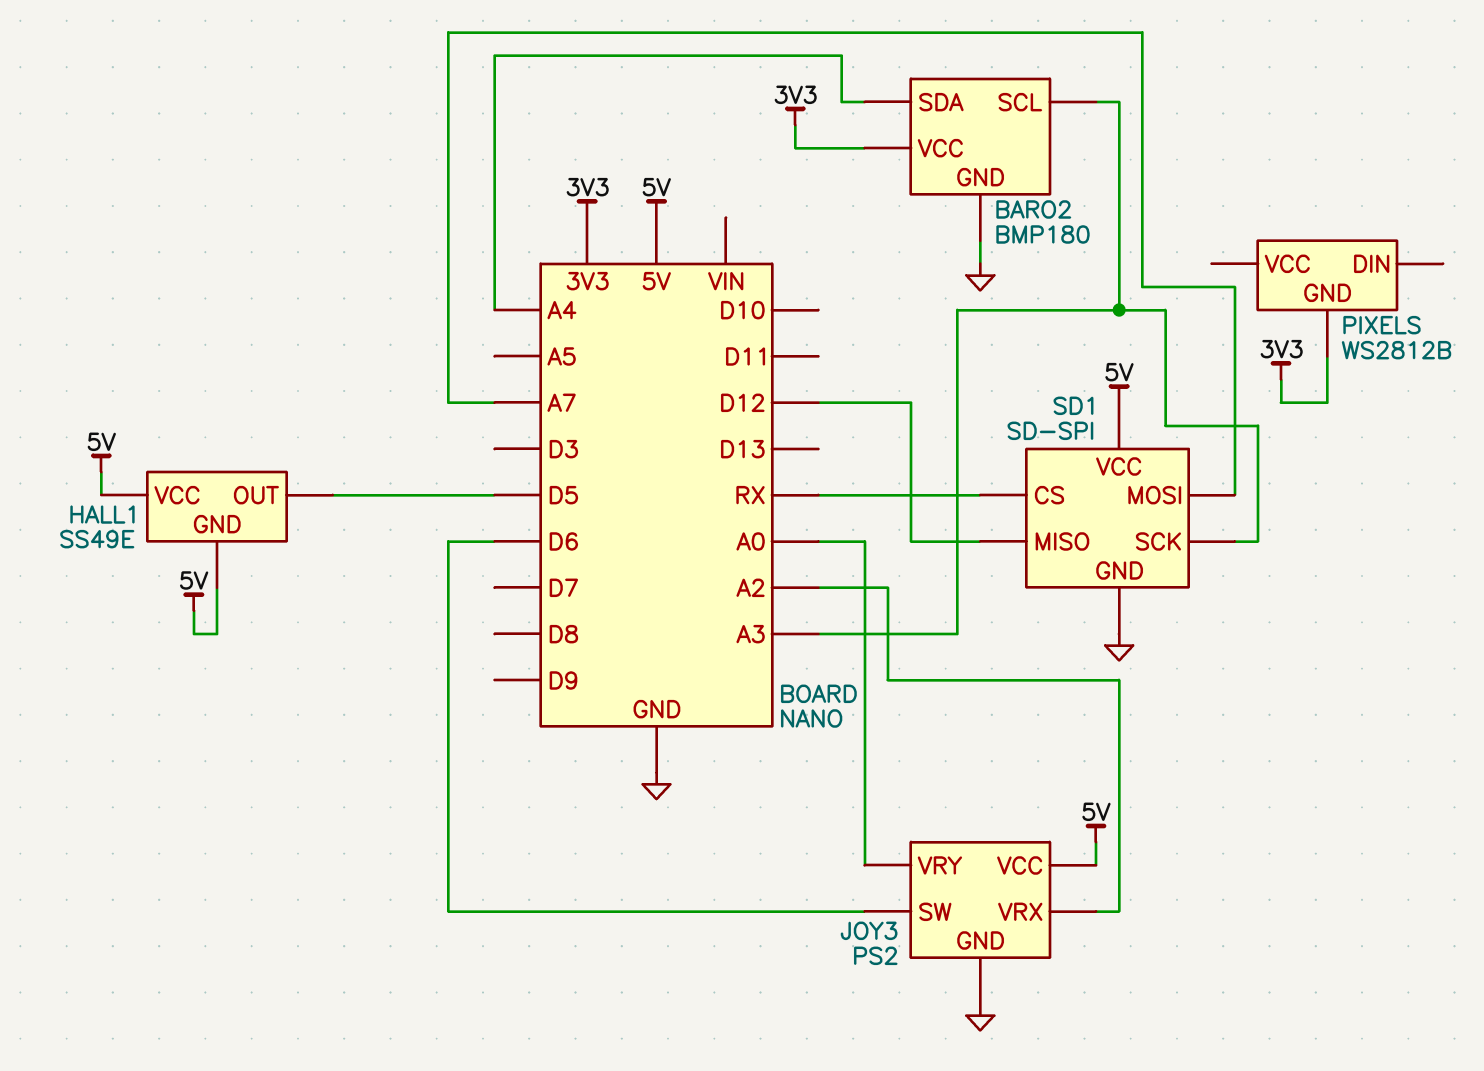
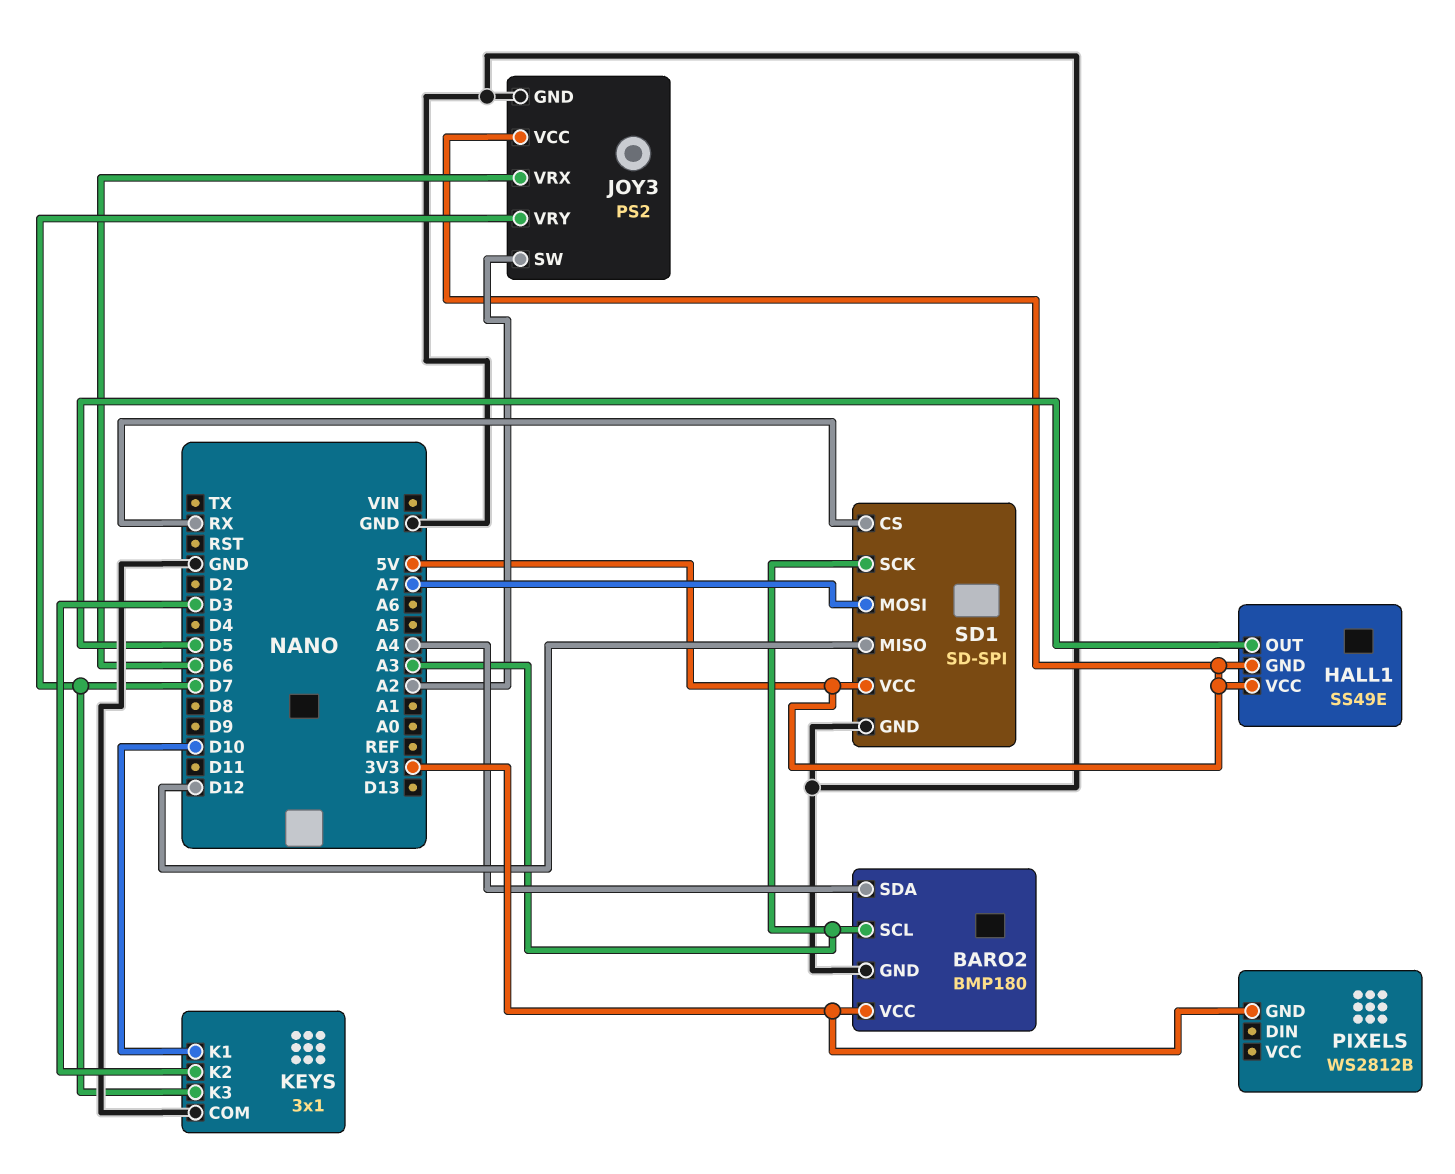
JOY3 pin SW: D6 -> A2
JOY3 pin VRX: A2 -> D6
JOY3 pin VRY: A0 -> D7
KEYS: none -> 3x1
KEYS pin COM: none -> GND
KEYS pin K1: none -> D10
KEYS pin K2: none -> D3
KEYS pin K3: none -> D7

